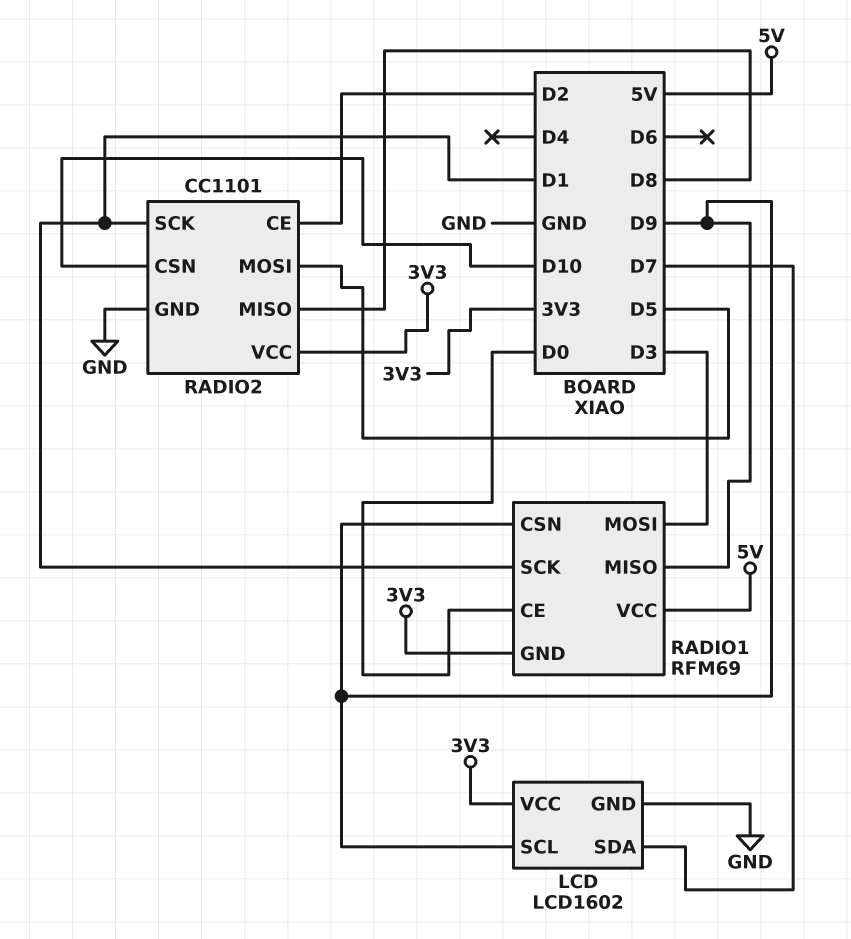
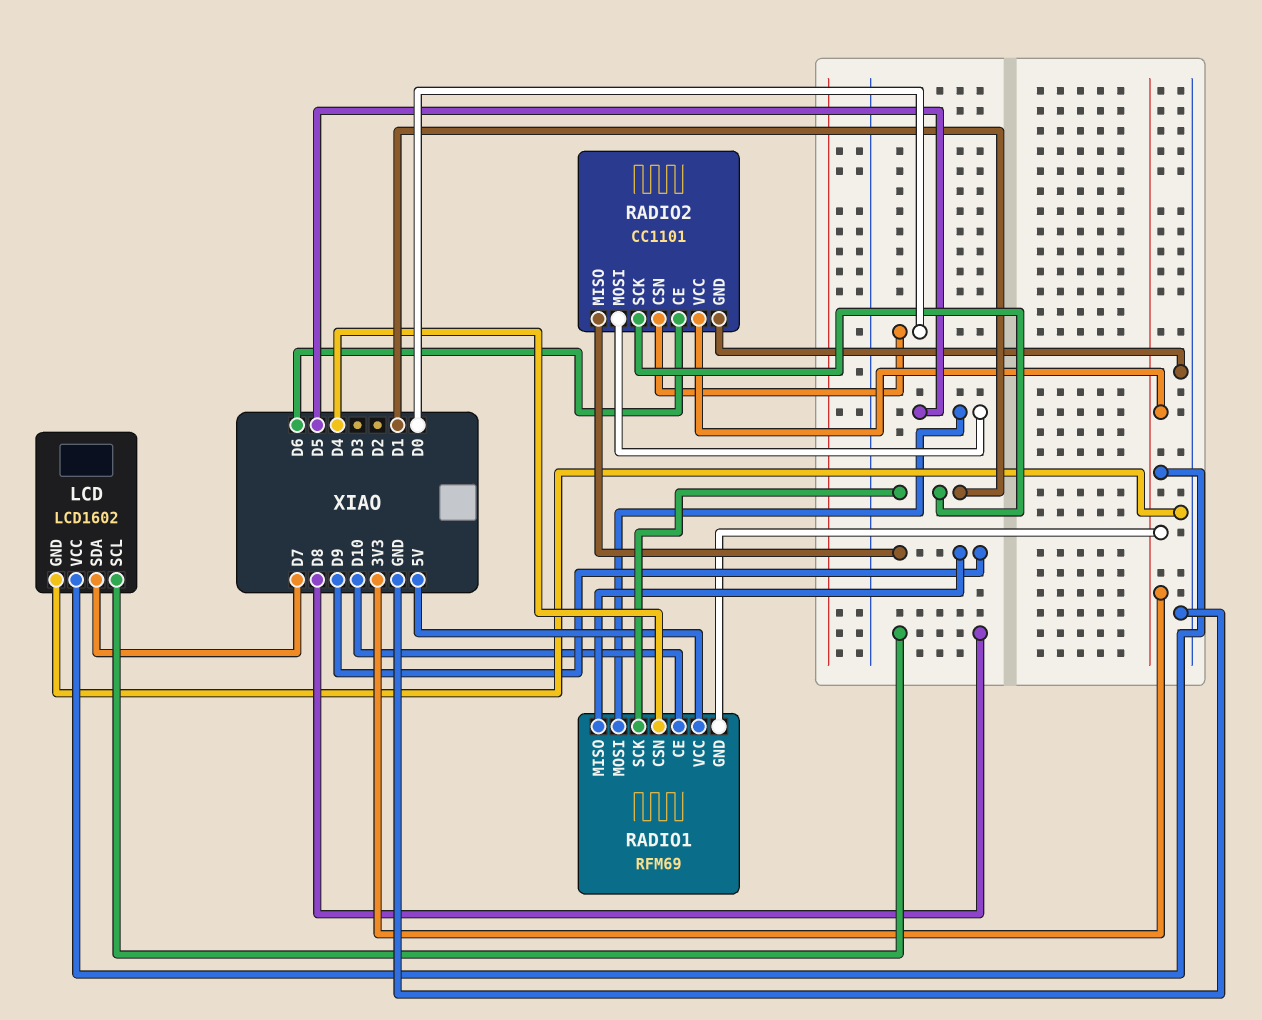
LCD pin SCL: D9 -> D8
RADIO1 pin CE: D0 -> D10
RADIO1 pin CSN: D9 -> D4
RADIO1 pin MOSI: D3 -> D5
RADIO2 pin CE: D2 -> D6
RADIO2 pin CSN: D10 -> D0
RADIO2 pin MISO: D8 -> D9

